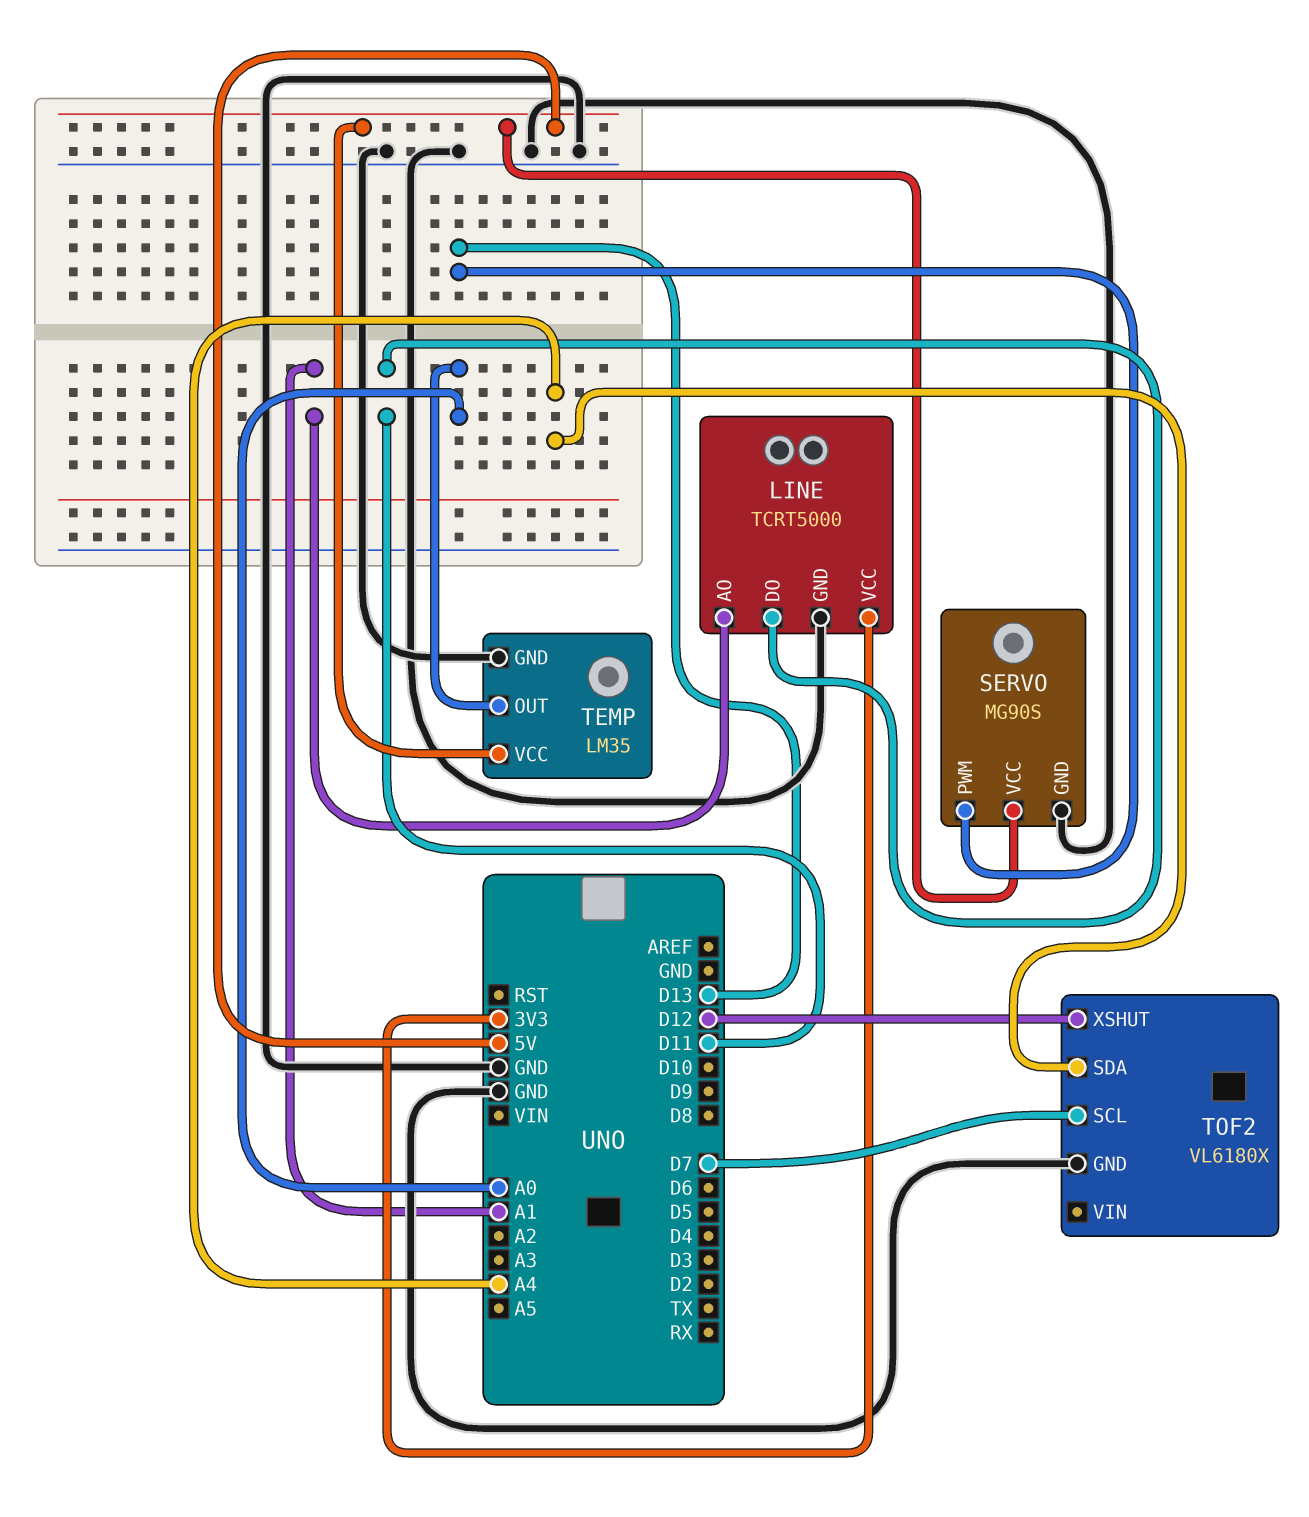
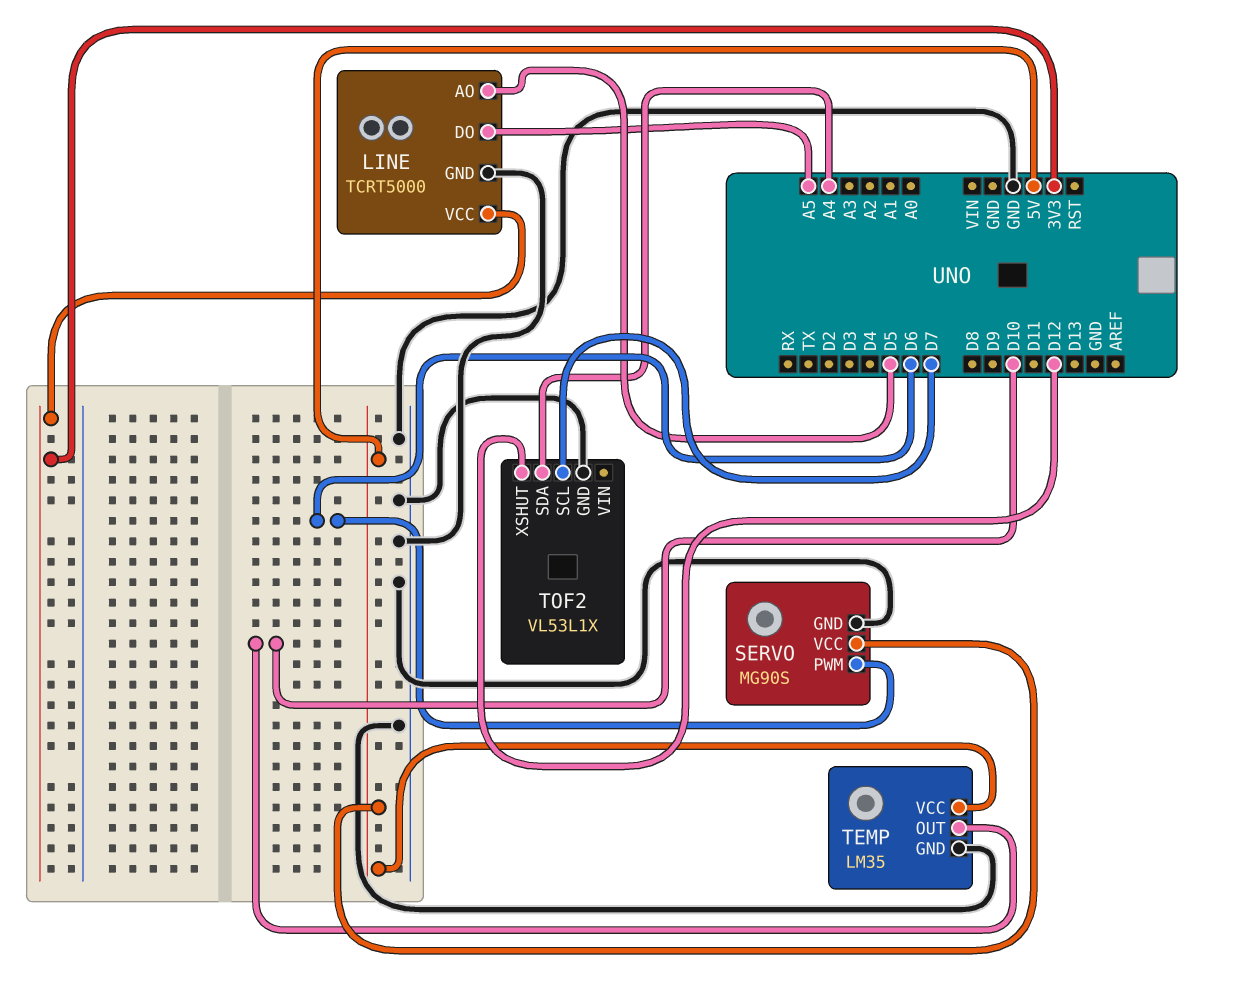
LINE pin AO: A1 -> D5
LINE pin DO: D11 -> A5
SERVO pin PWM: D13 -> D6
TEMP pin OUT: A0 -> D10
TOF2: VL6180X -> VL53L1X

